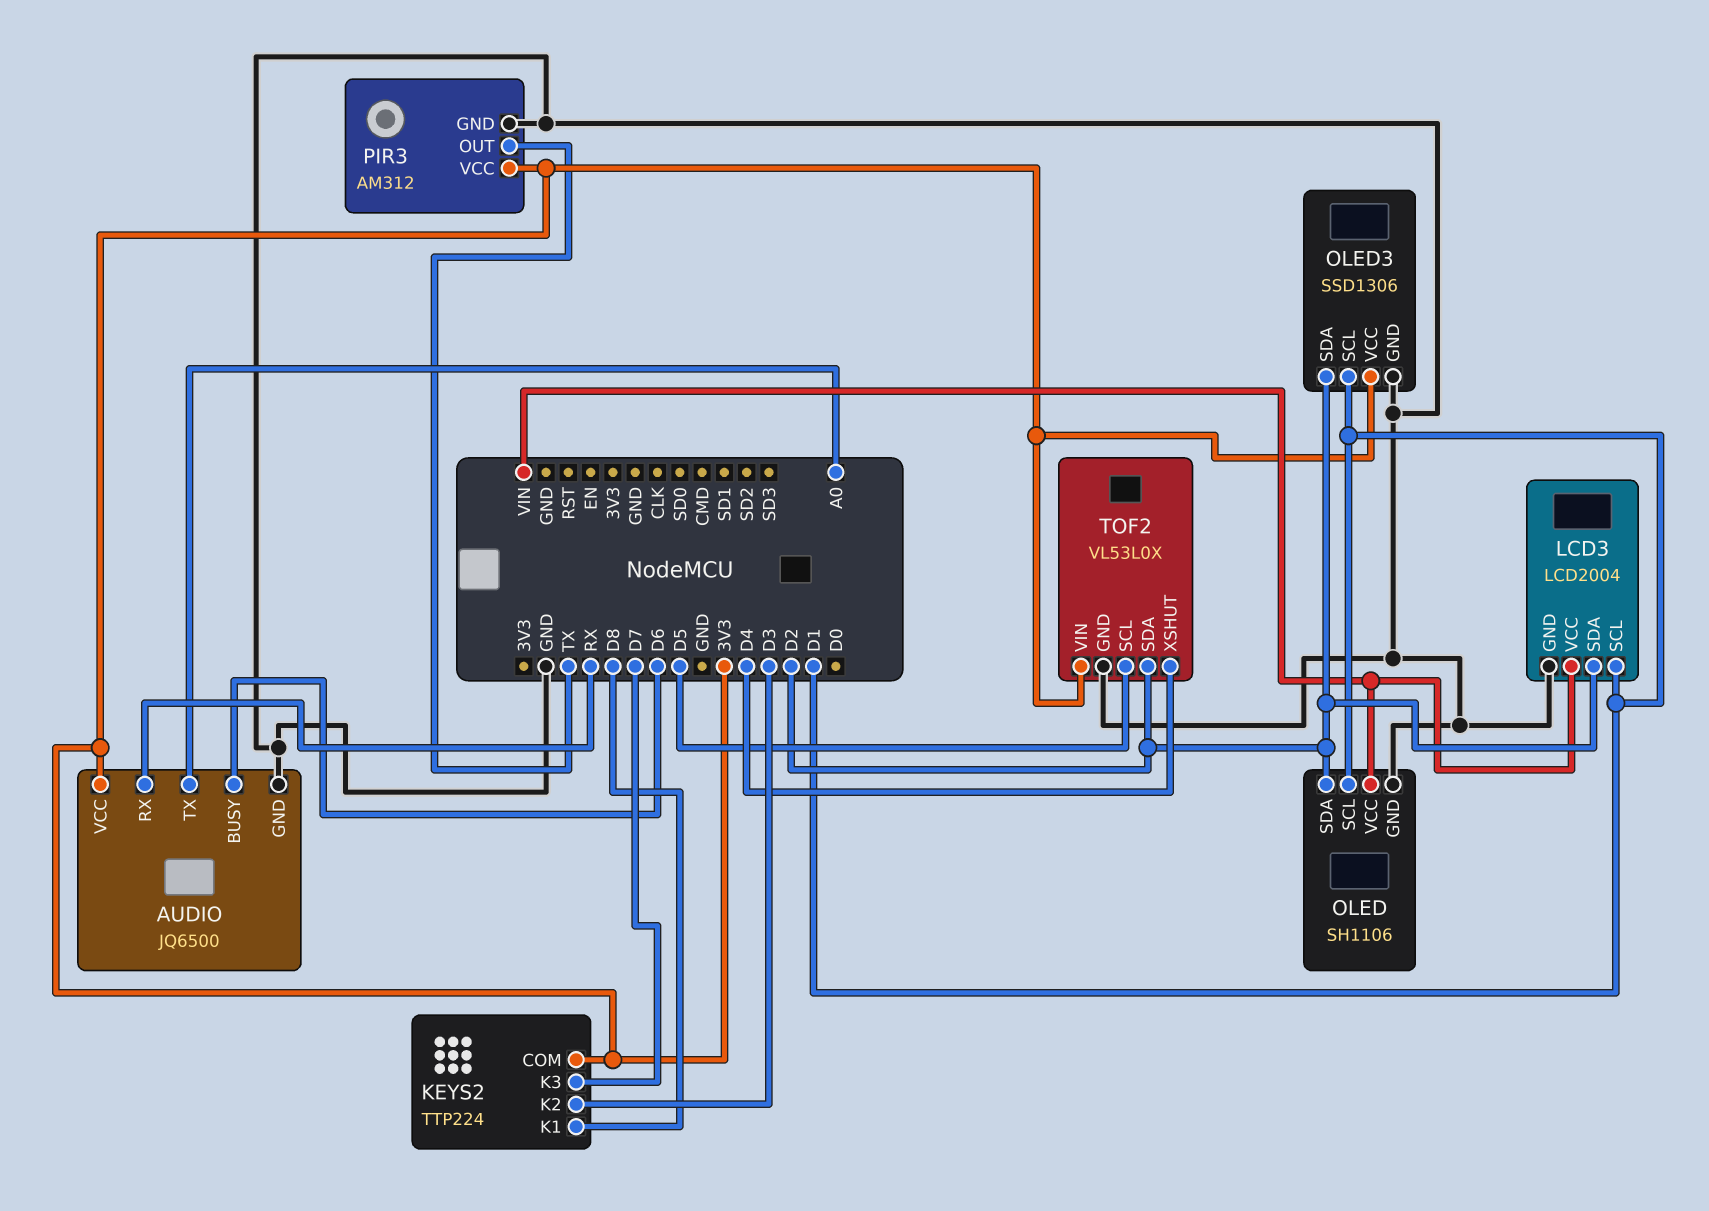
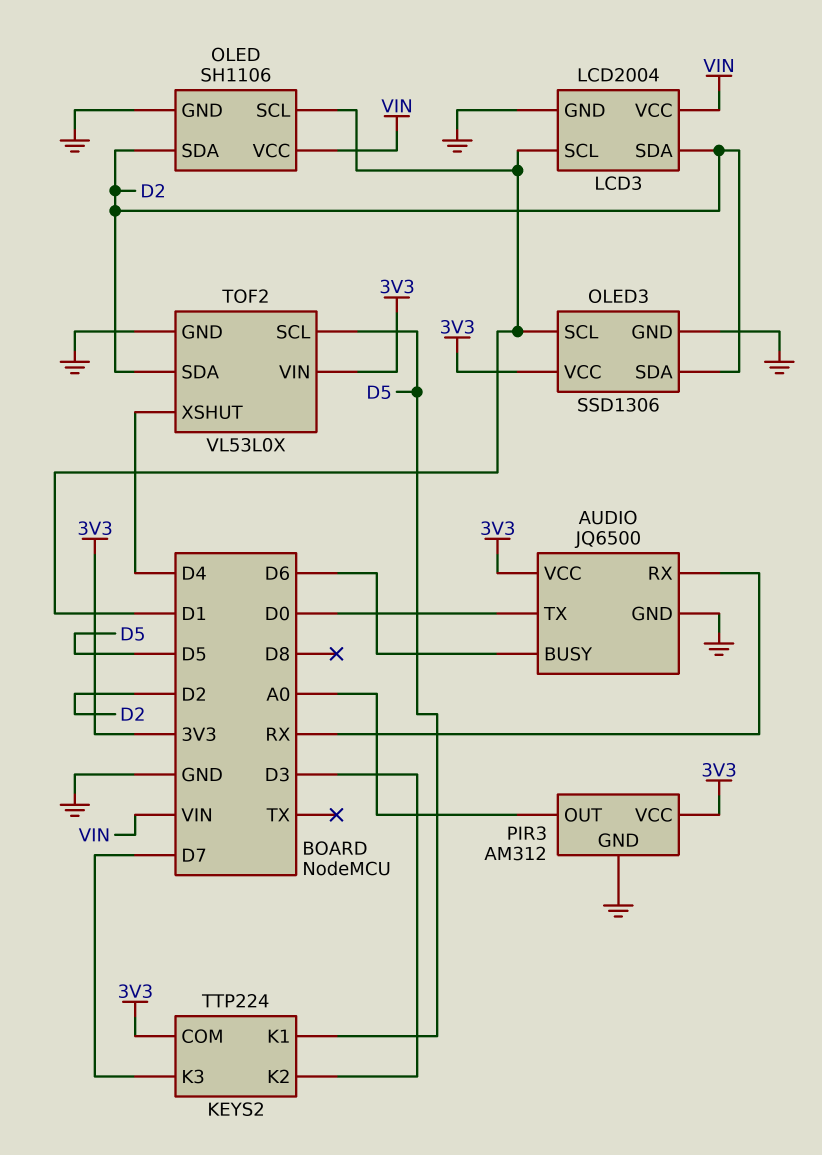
AUDIO pin TX: A0 -> D0
KEYS2 pin K1: D8 -> D5
PIR3 pin OUT: TX -> A0

